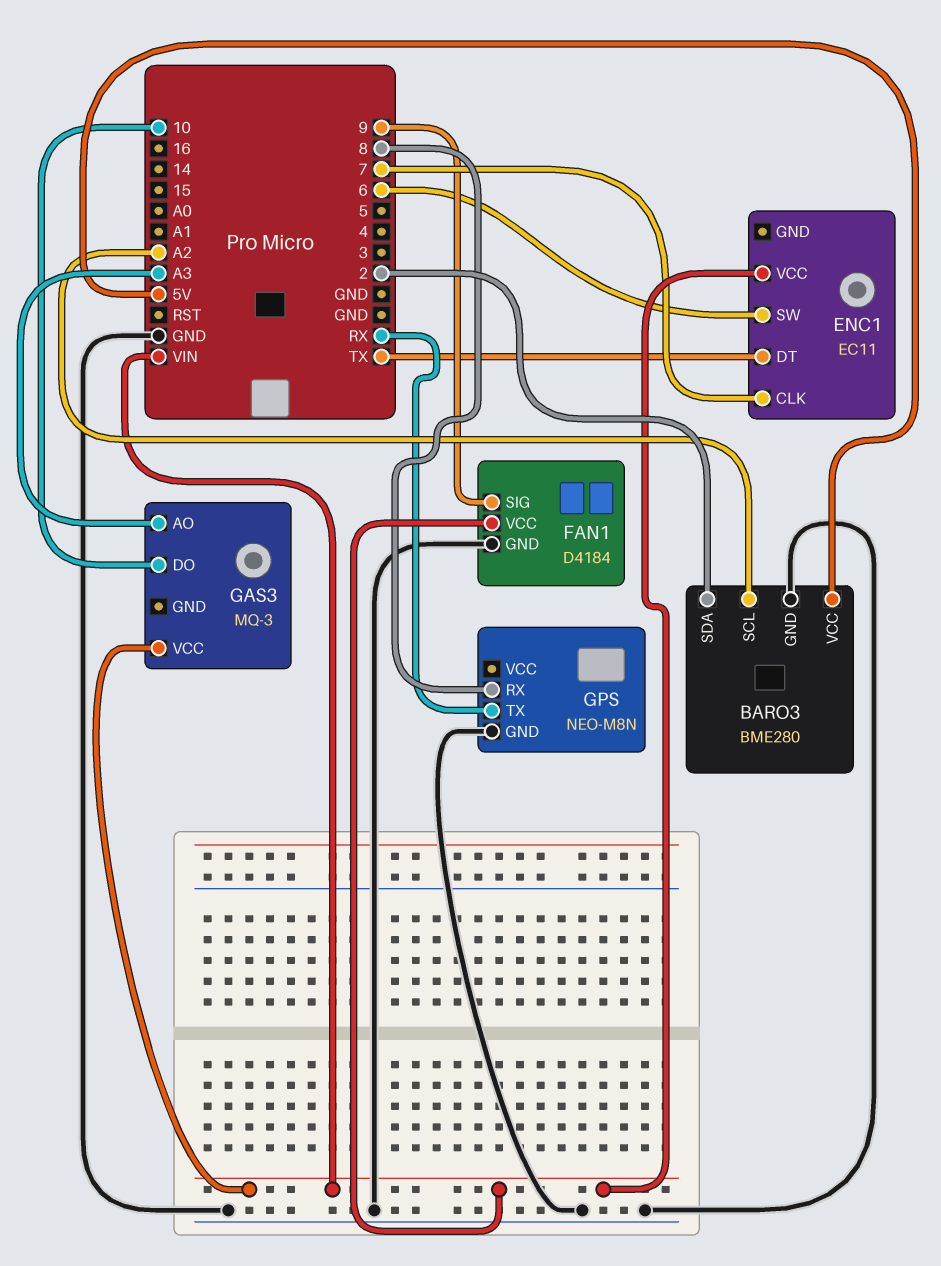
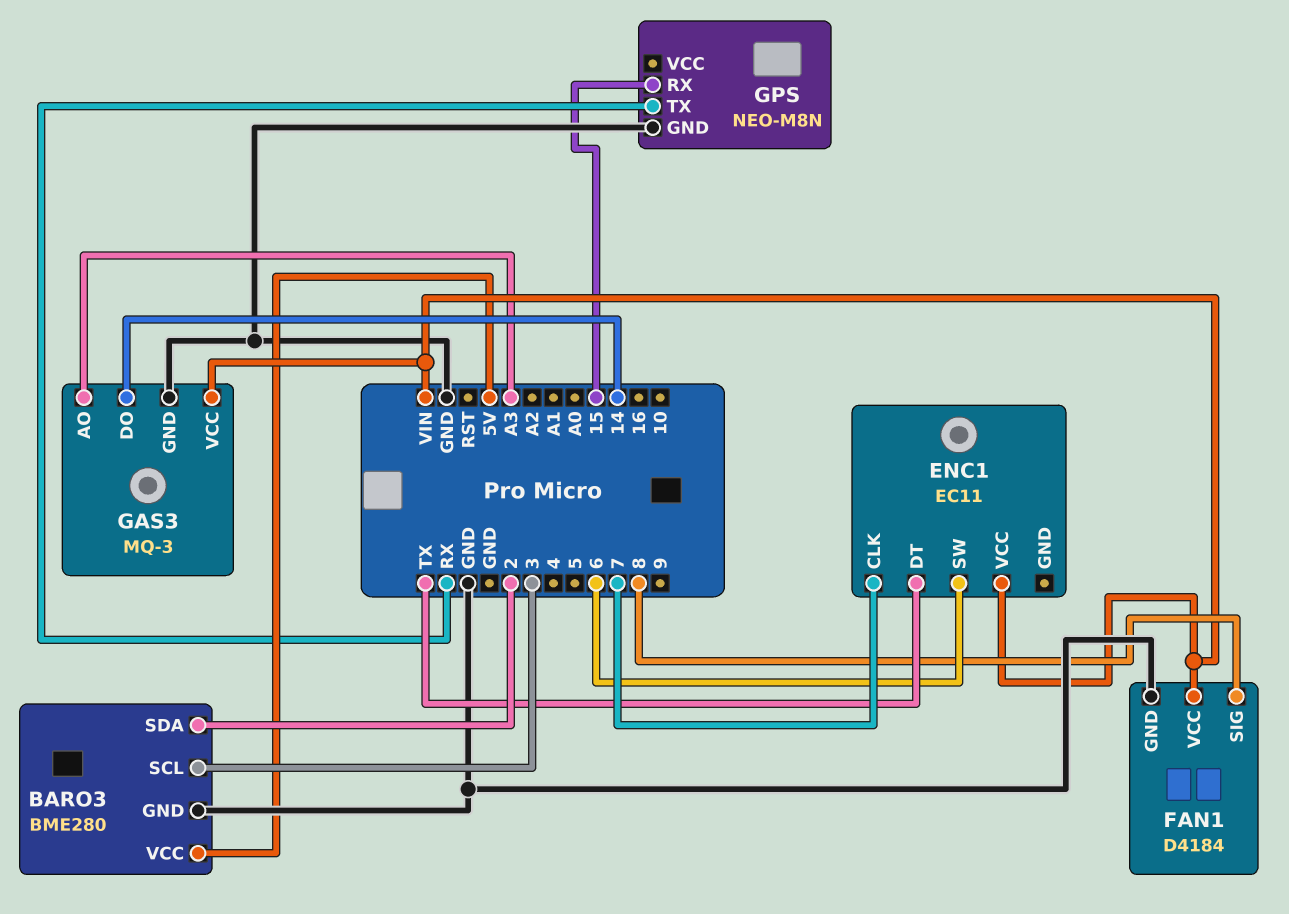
BARO3 pin SCL: A2 -> 3
FAN1 pin SIG: 9 -> 8
GAS3 pin DO: 10 -> 14
GAS3 pin GND: none -> GND
GPS pin RX: 8 -> 15

